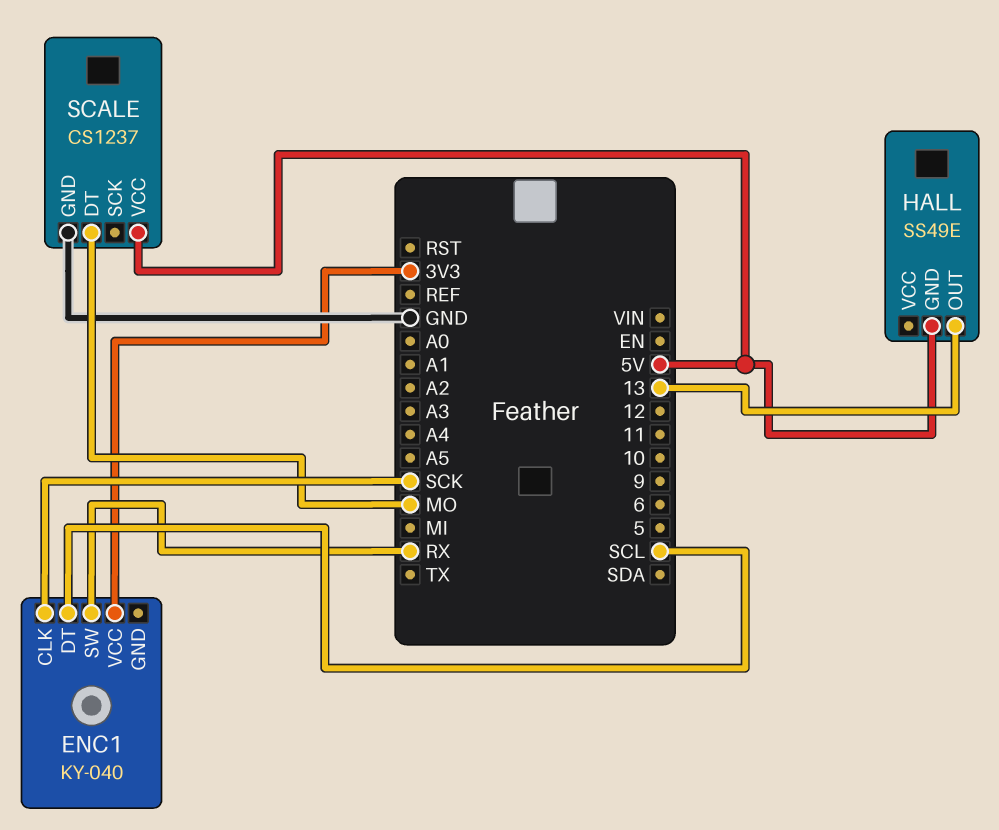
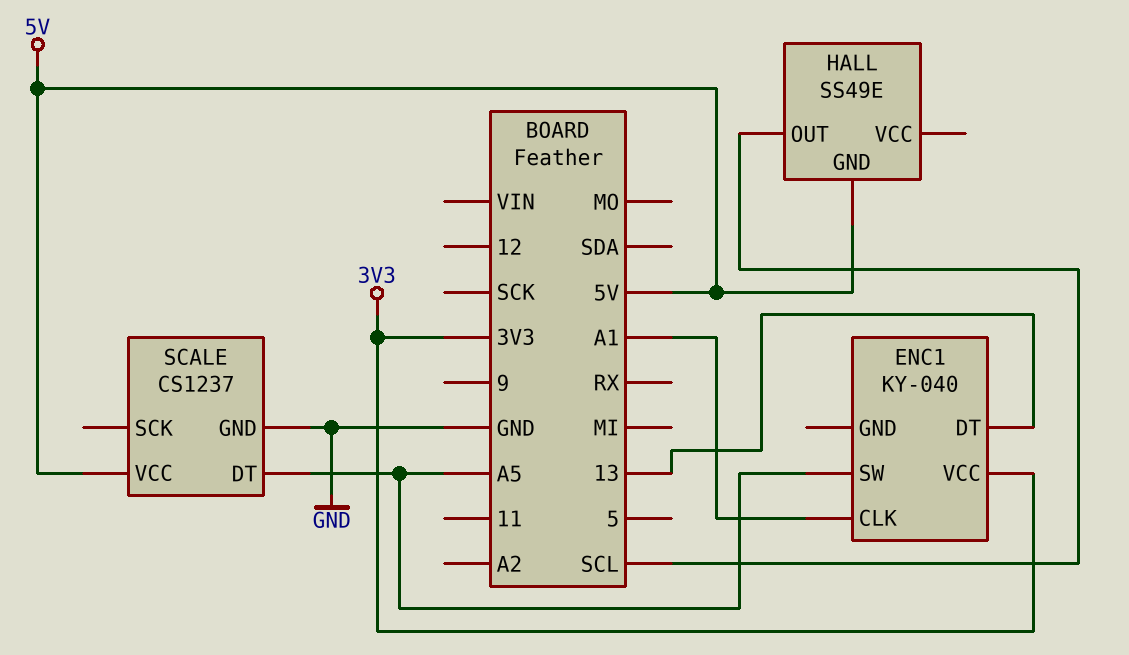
ENC1 pin CLK: SCK -> A1
ENC1 pin DT: SCL -> 13
ENC1 pin SW: RX -> A5
HALL pin OUT: 13 -> SCL
SCALE pin DT: MO -> A5

